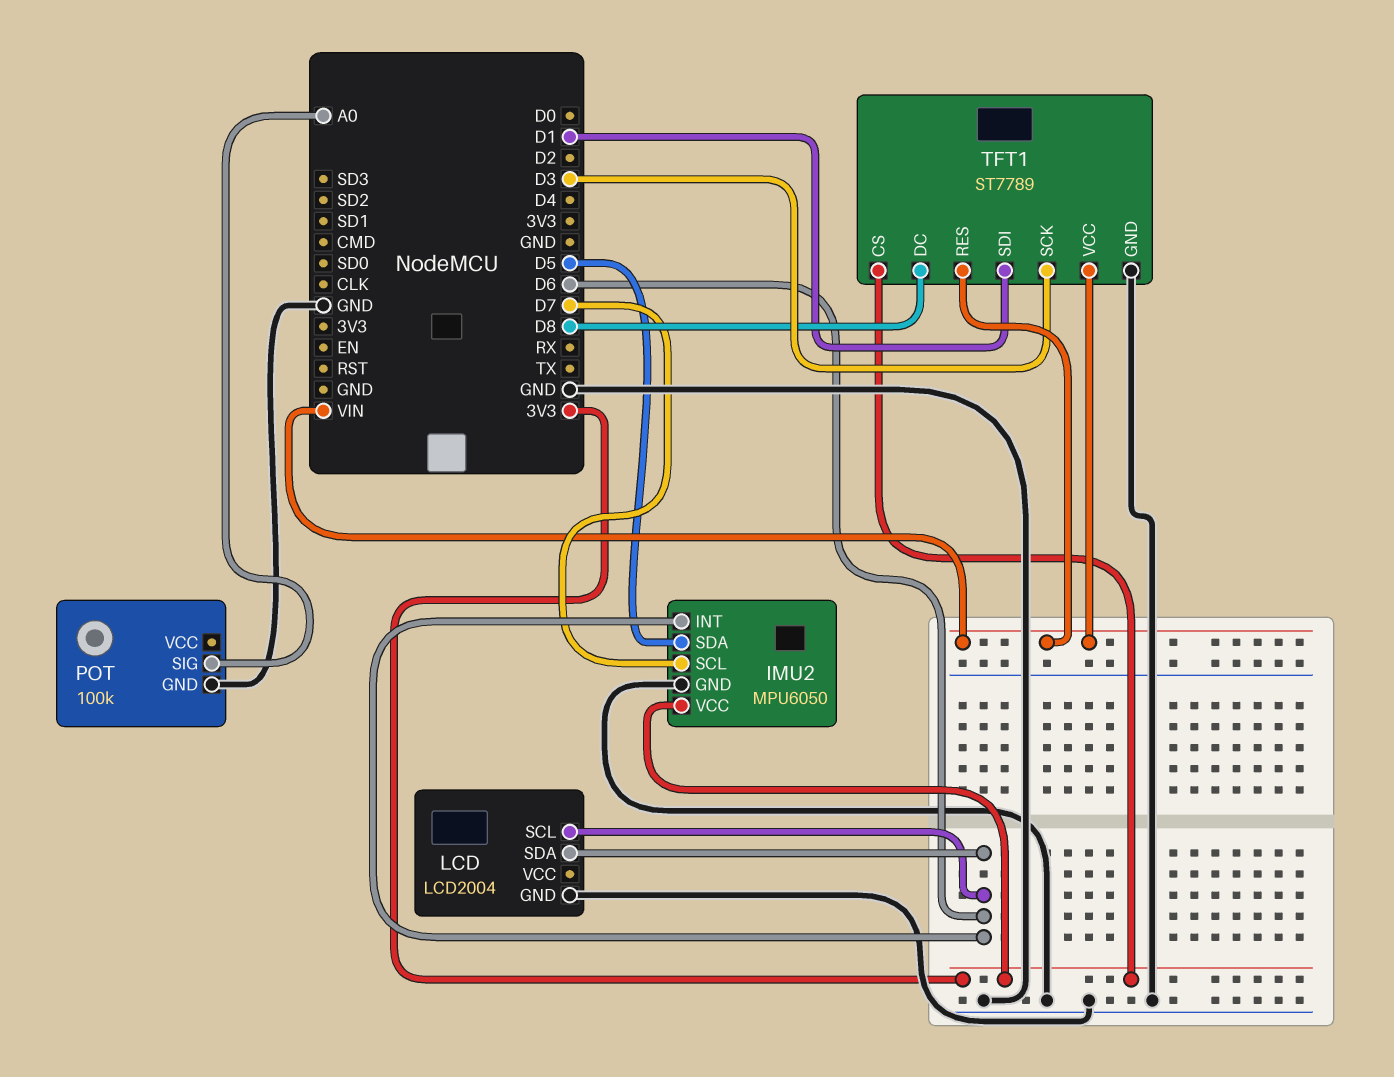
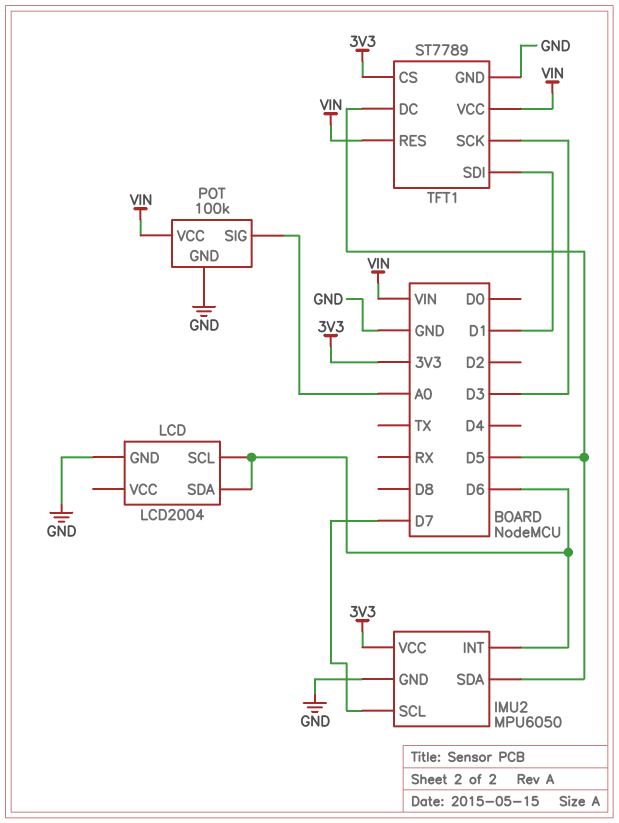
POT pin VCC: none -> VIN
TFT1 pin DC: D8 -> D5

